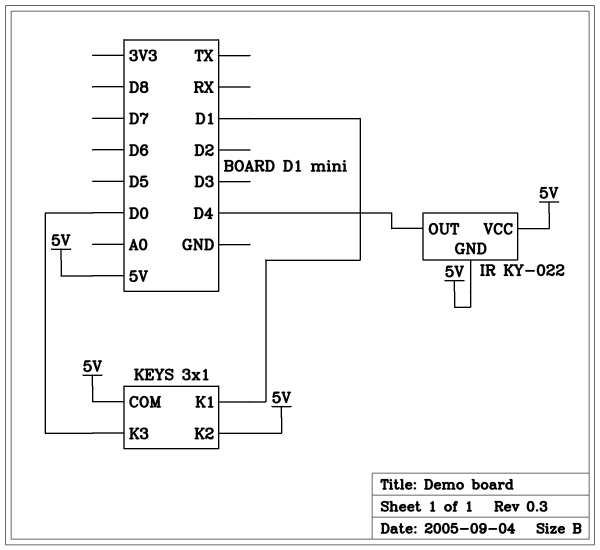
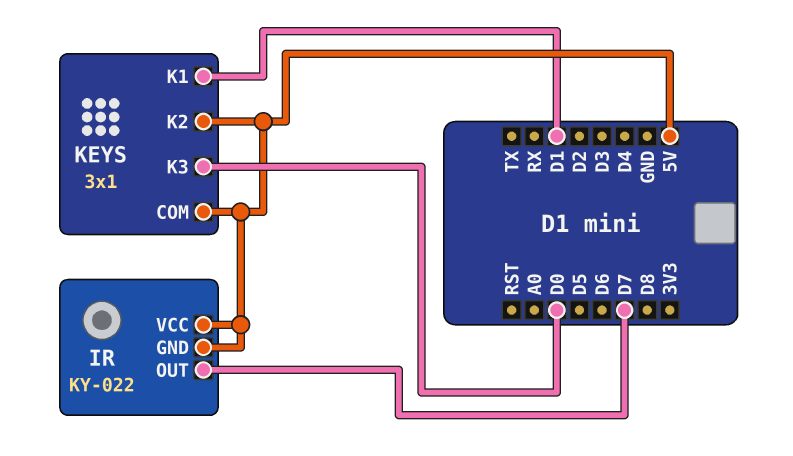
IR pin OUT: D4 -> D7

